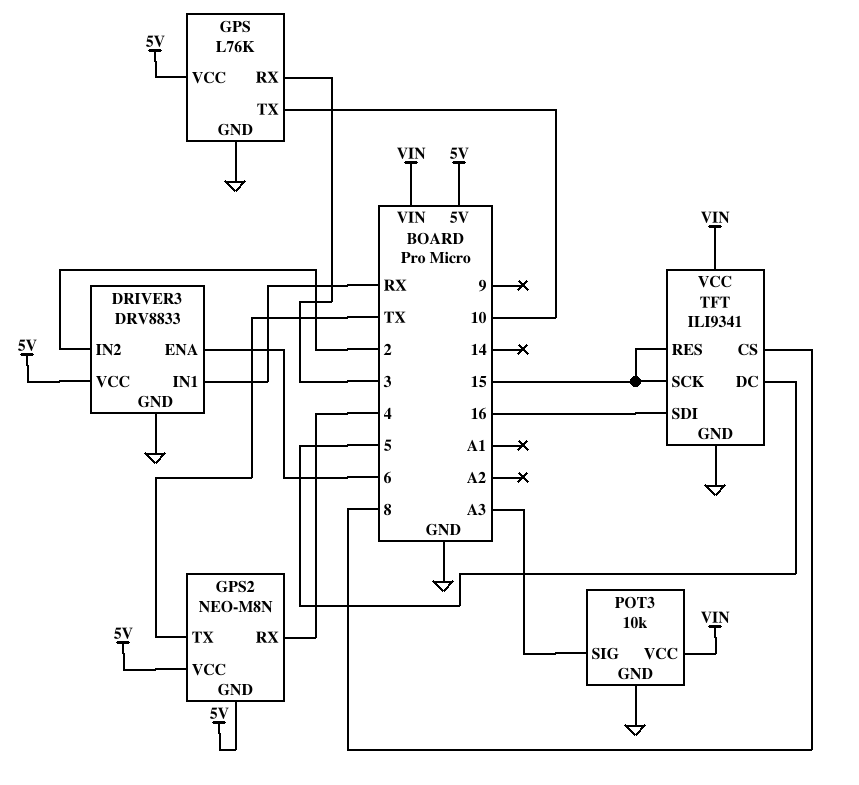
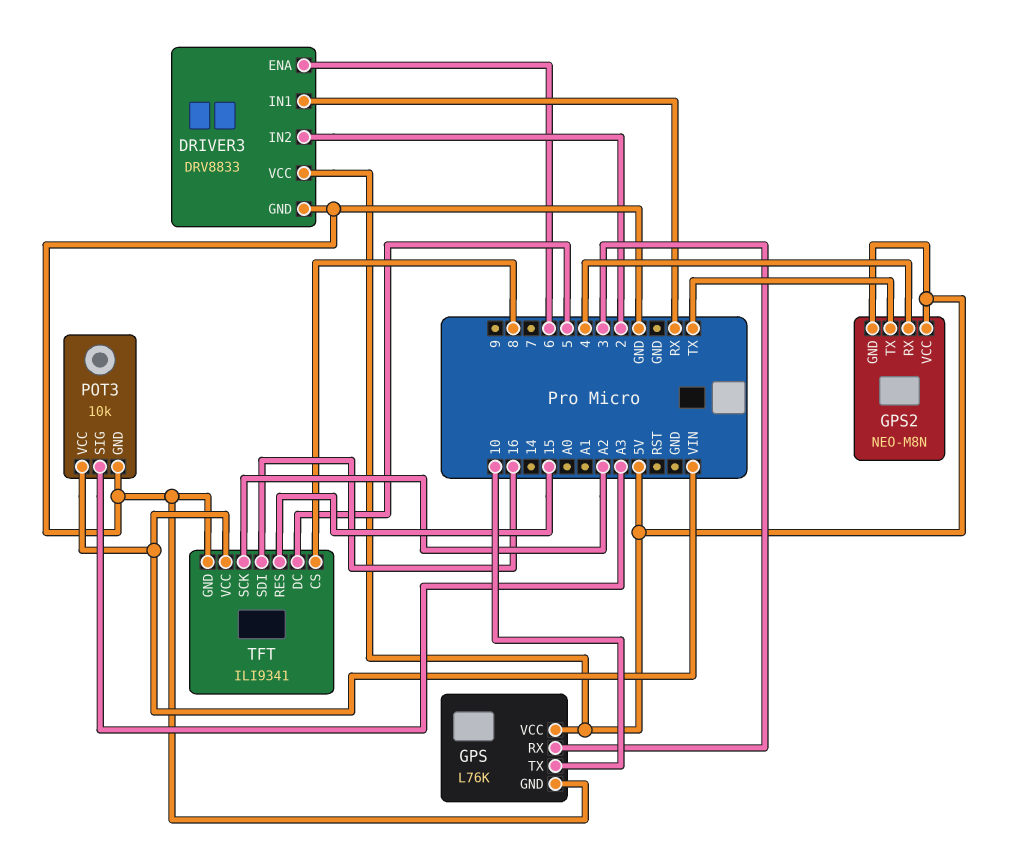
TFT pin SCK: 15 -> A2

